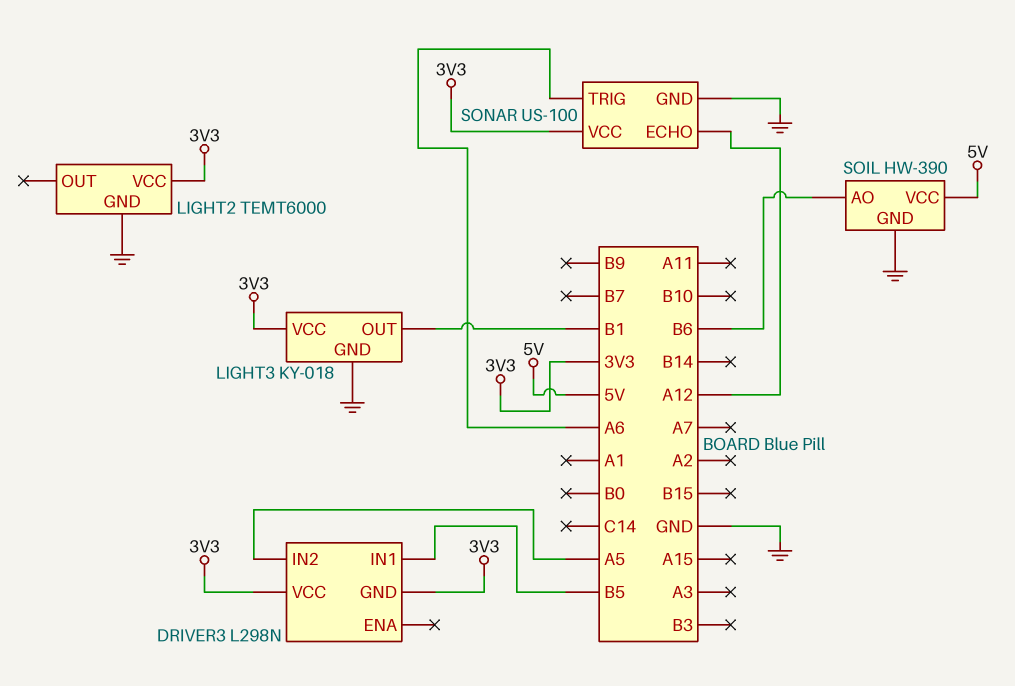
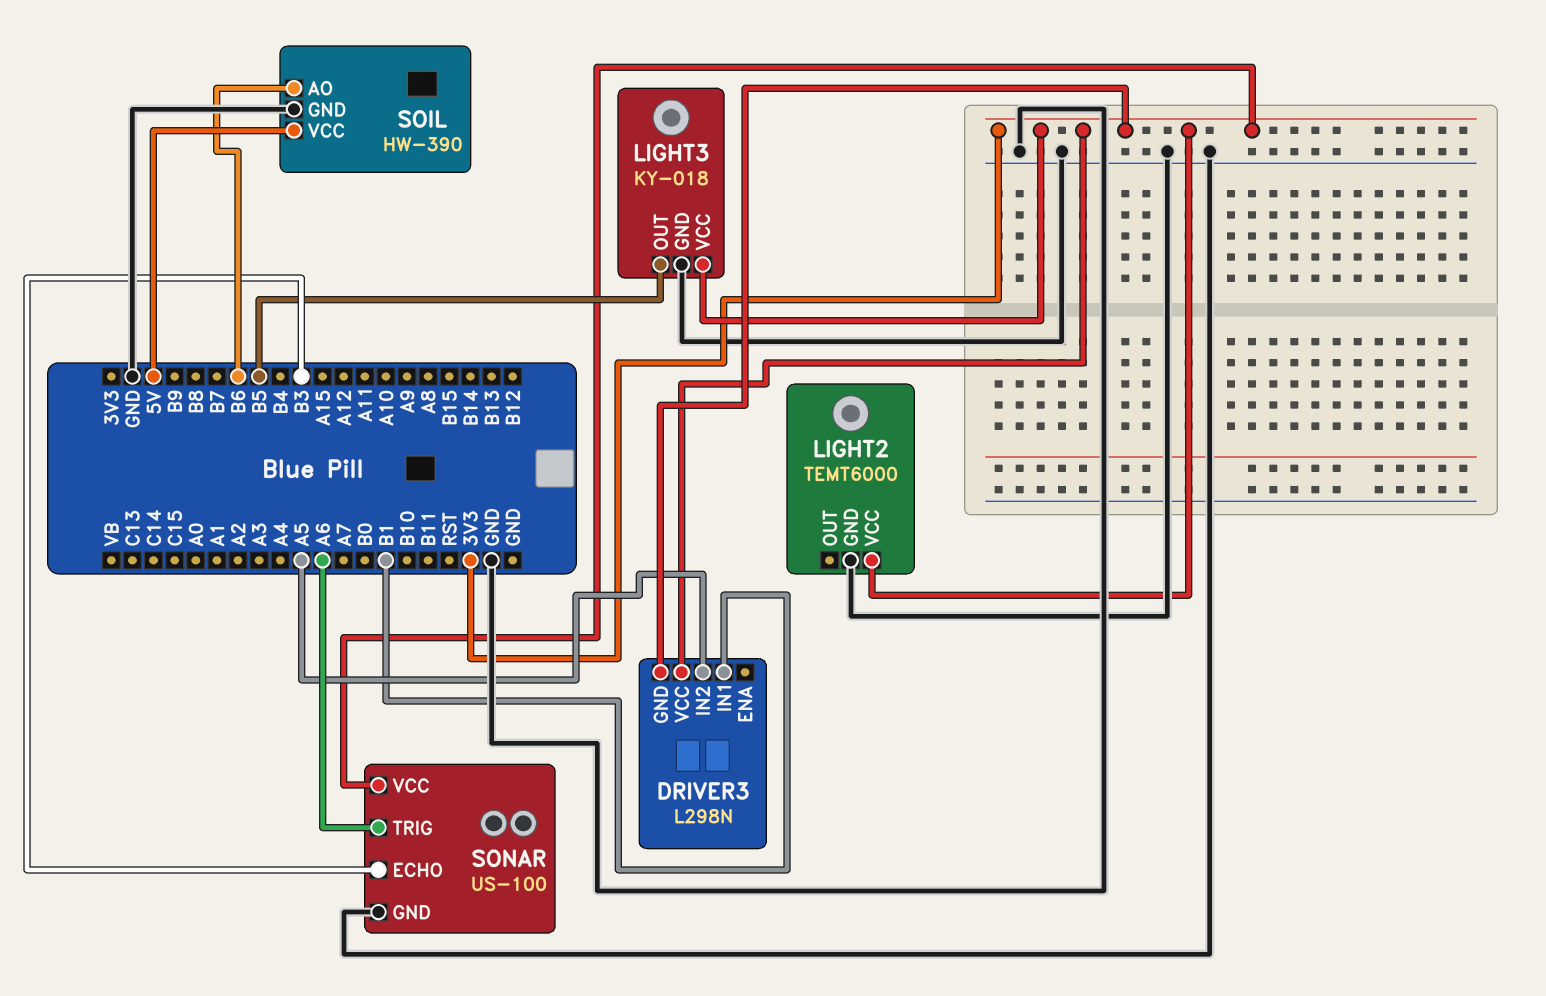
DRIVER3 pin IN1: B5 -> B1
LIGHT3 pin OUT: B1 -> B5
SONAR pin ECHO: A12 -> B3

